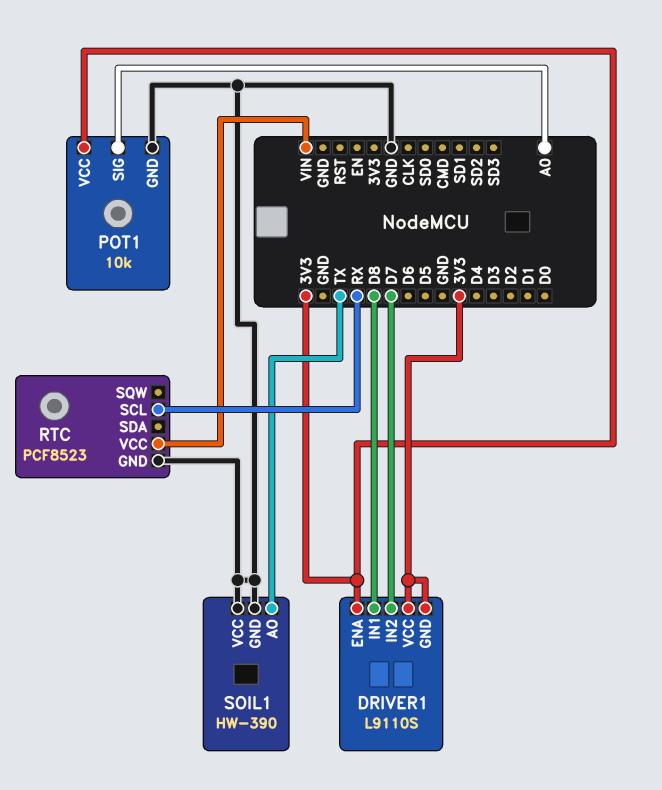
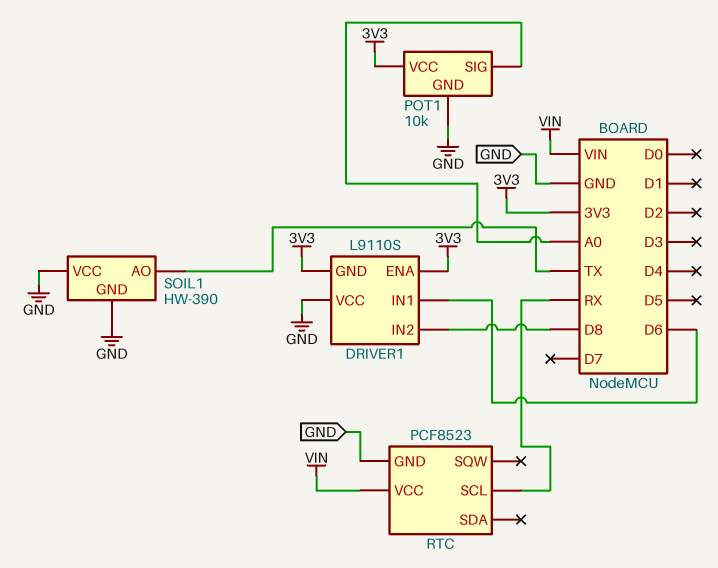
DRIVER1 pin IN1: D8 -> D6
DRIVER1 pin IN2: D7 -> D8
DRIVER1 pin VCC: 3V3 -> GND

